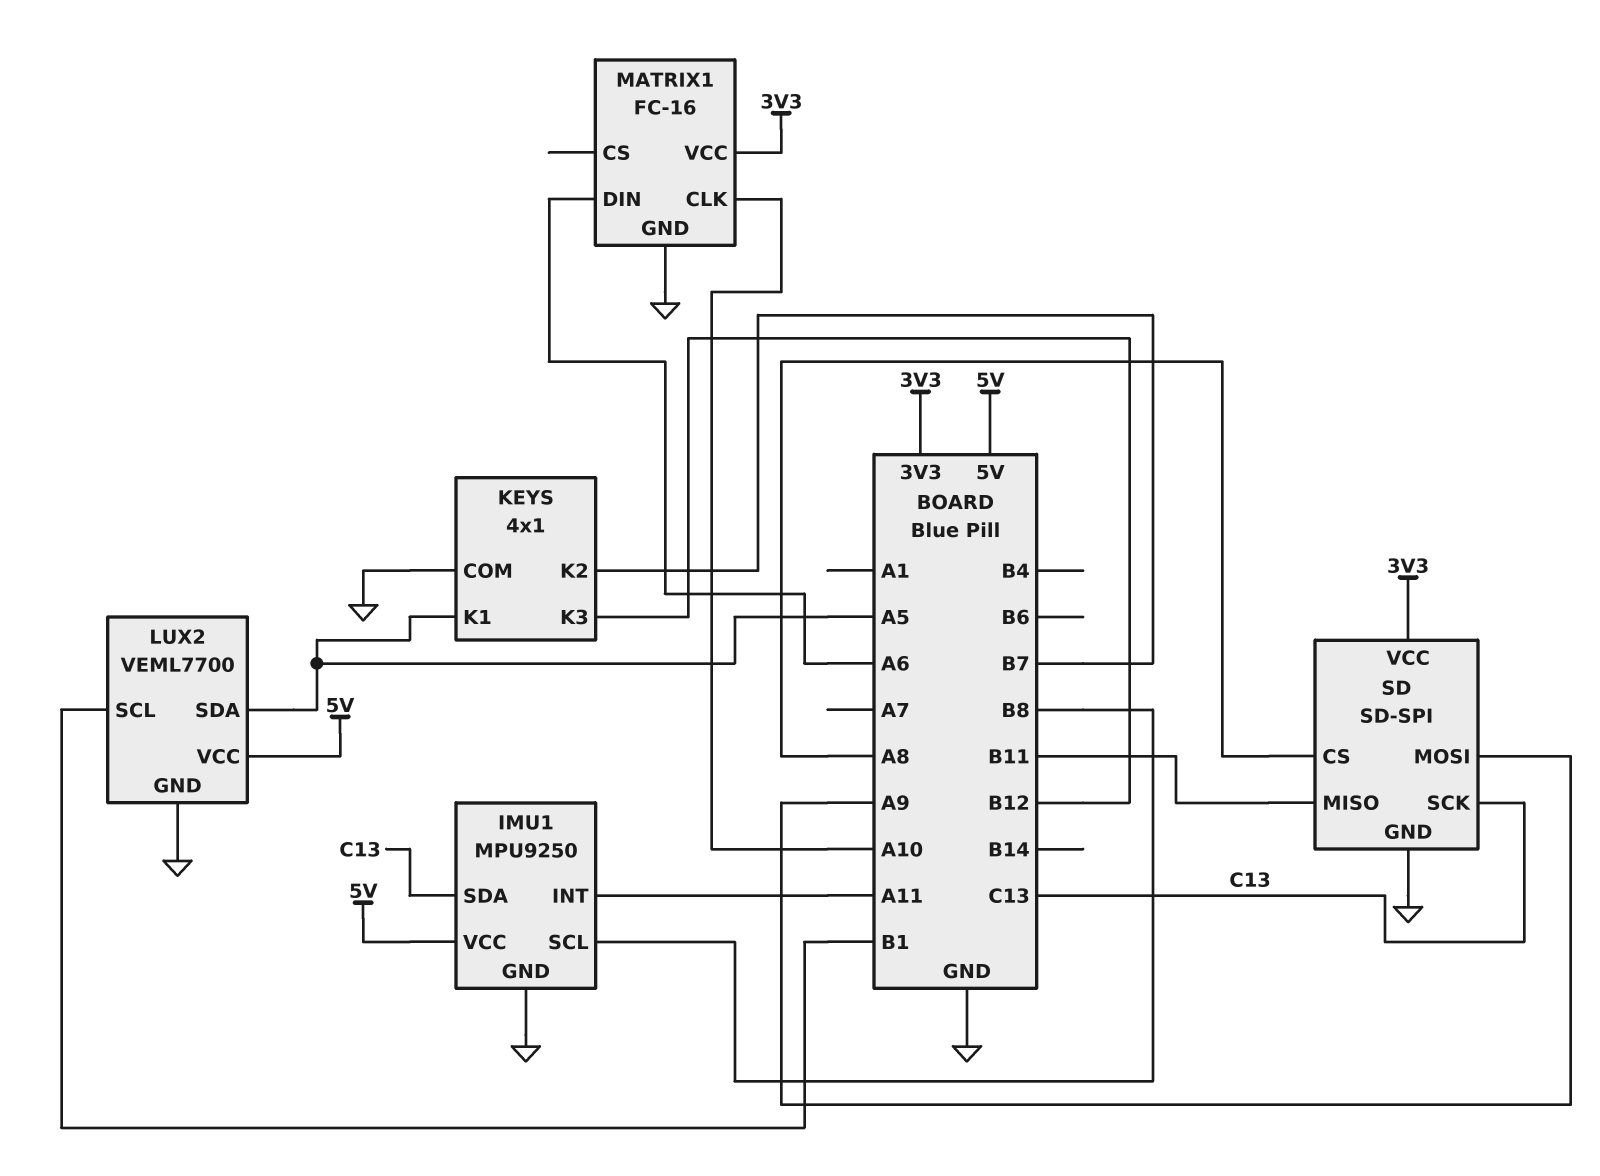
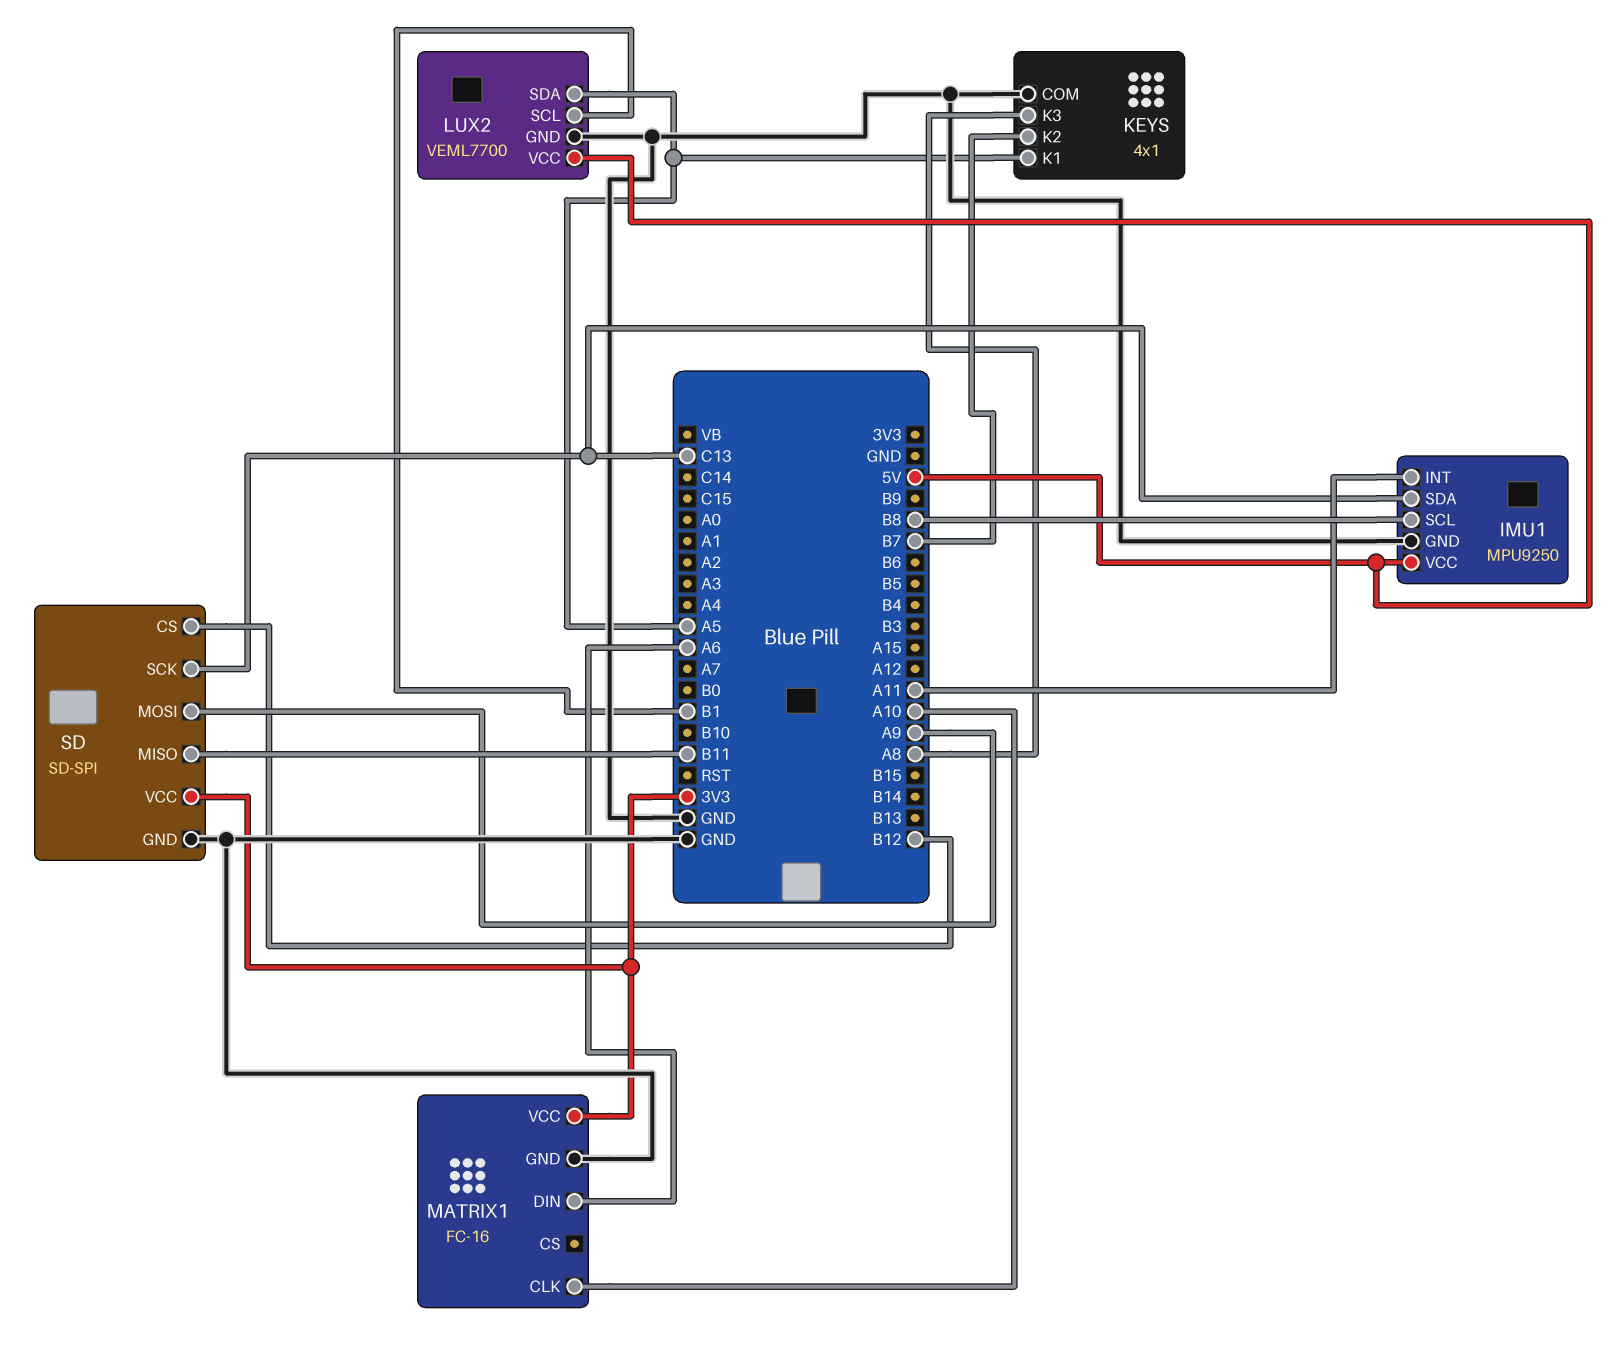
KEYS pin K3: B12 -> A8
SD pin CS: A8 -> B12

